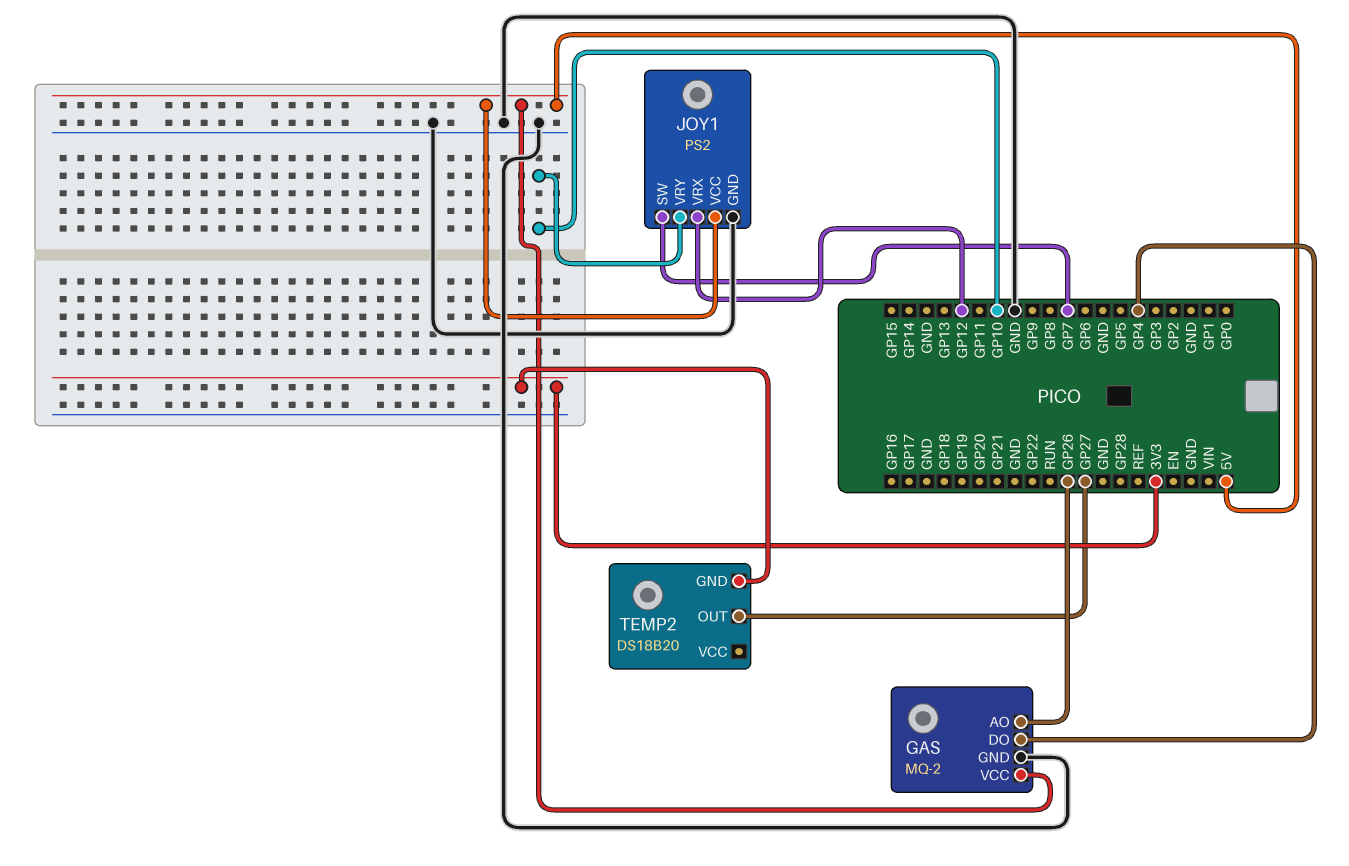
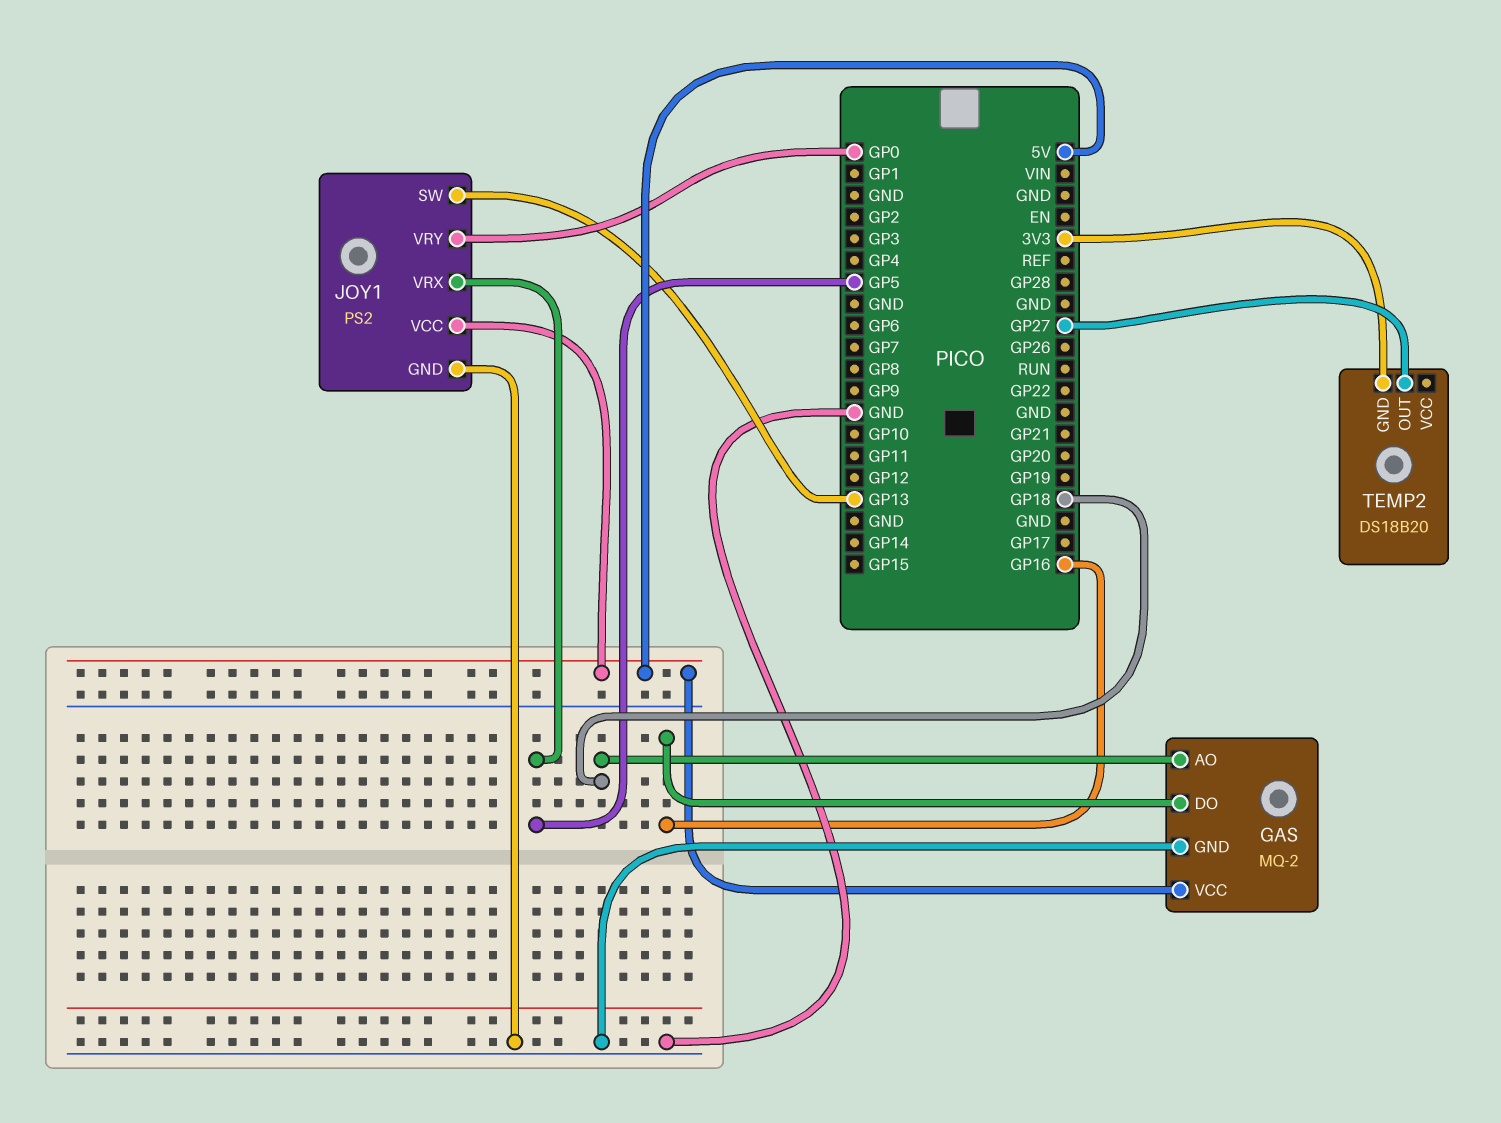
GAS pin AO: GP26 -> GP18
GAS pin DO: GP4 -> GP16
JOY1 pin SW: GP7 -> GP13
JOY1 pin VRX: GP12 -> GP5
JOY1 pin VRY: GP10 -> GP0

